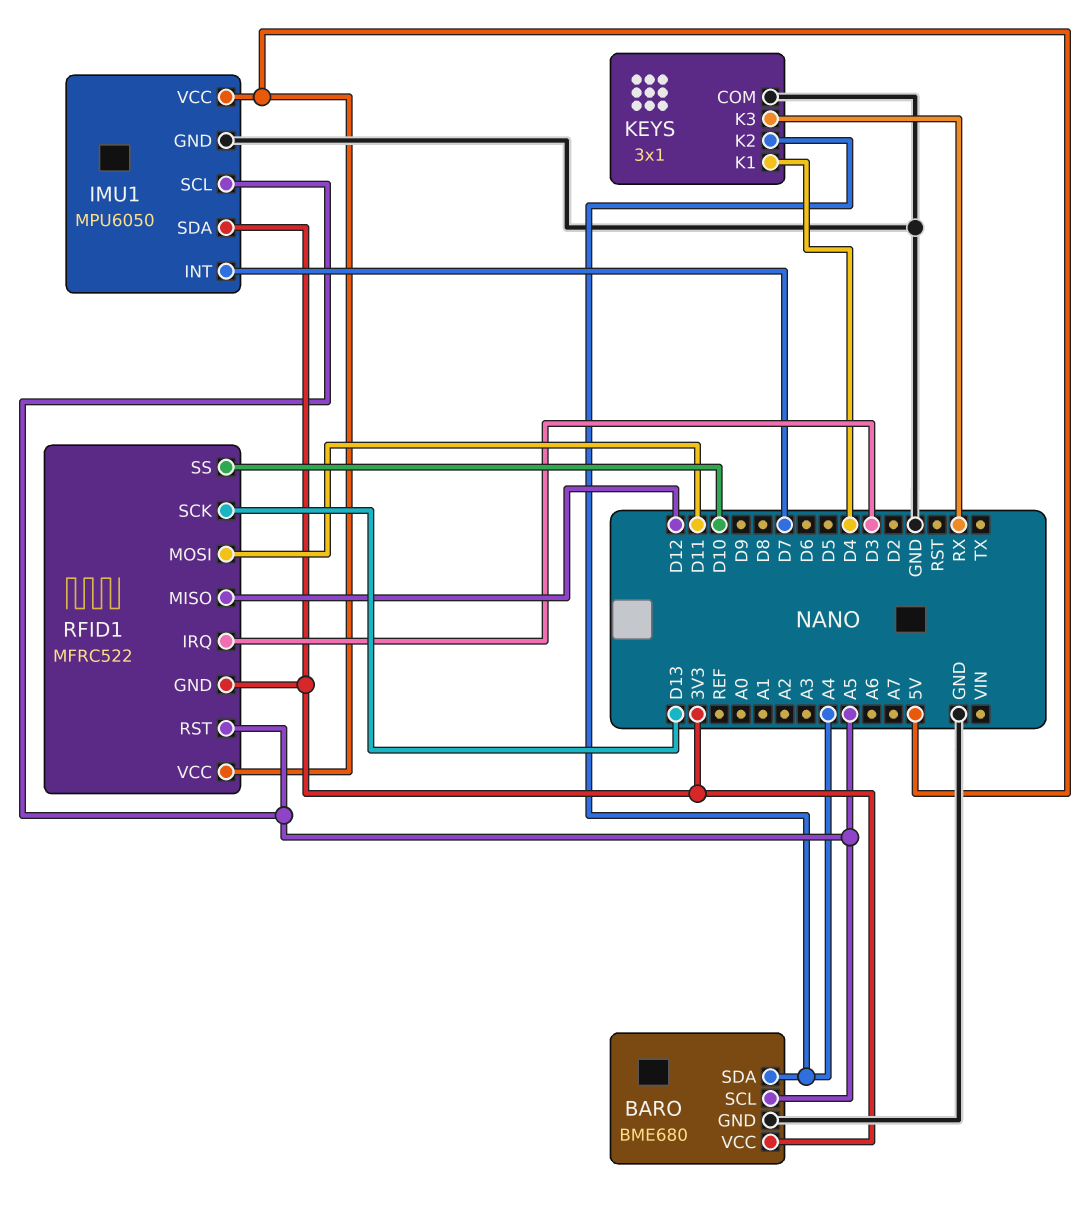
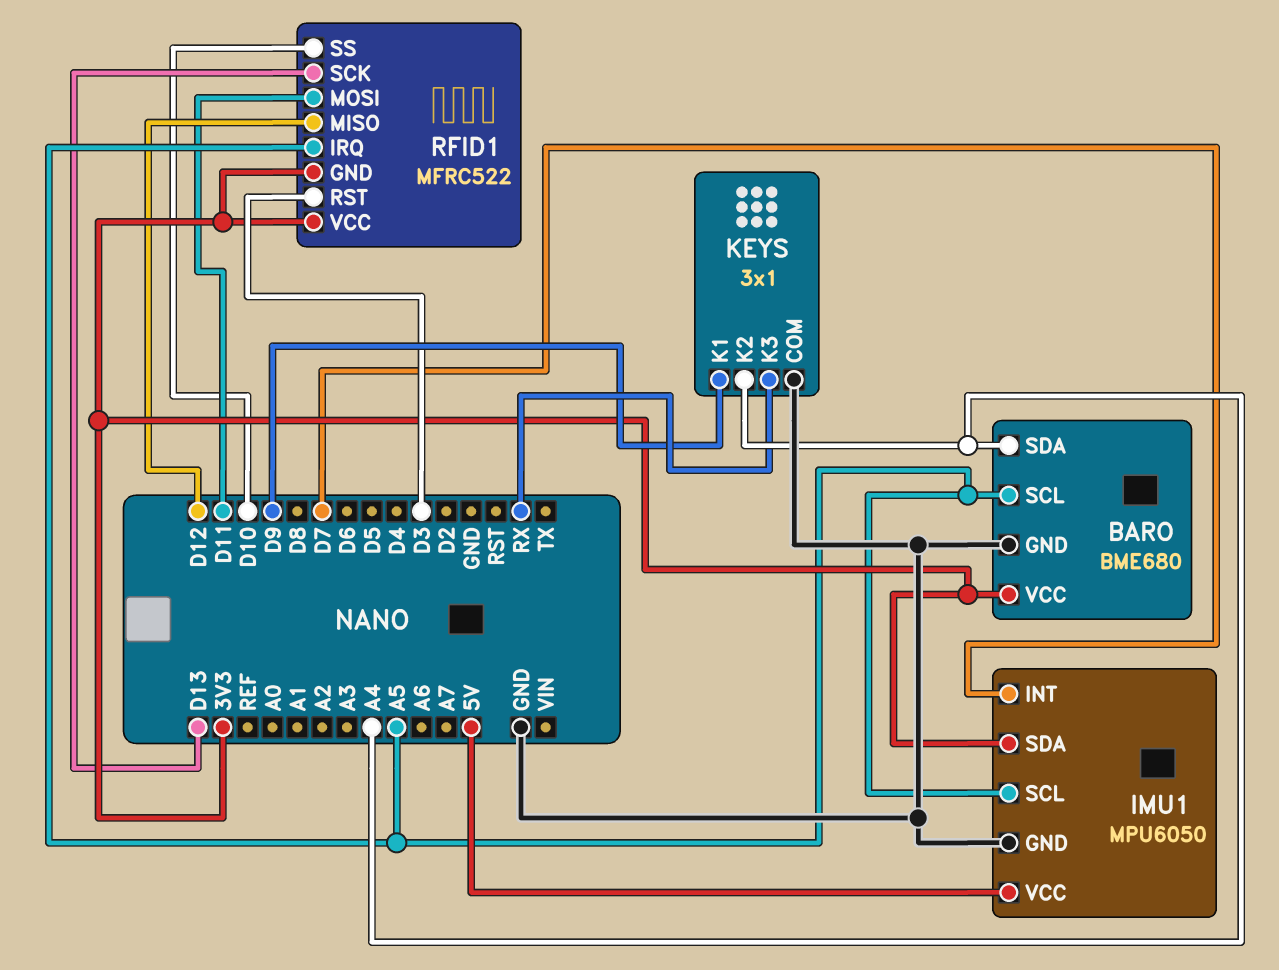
KEYS pin K1: D4 -> D9
RFID1 pin IRQ: D3 -> A5
RFID1 pin RST: A5 -> D3
RFID1 pin VCC: 5V -> 3V3

